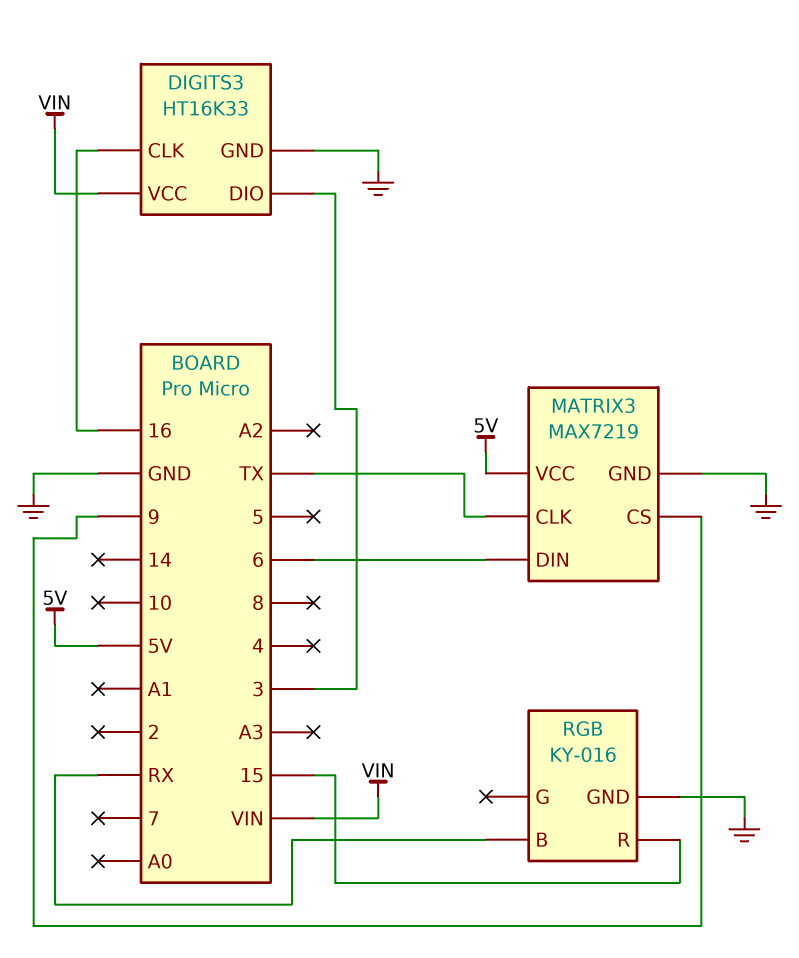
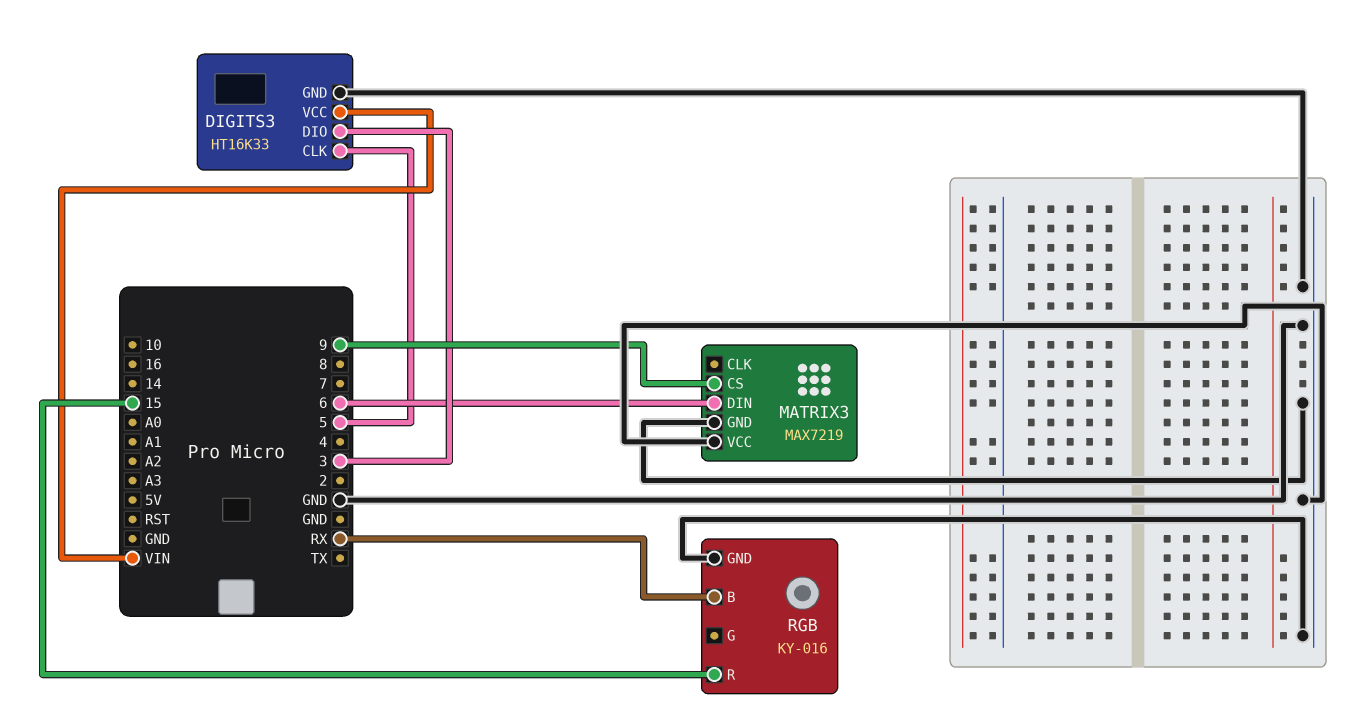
DIGITS3 pin CLK: 16 -> 5
MATRIX3 pin CLK: TX -> none
MATRIX3 pin VCC: 5V -> GND

